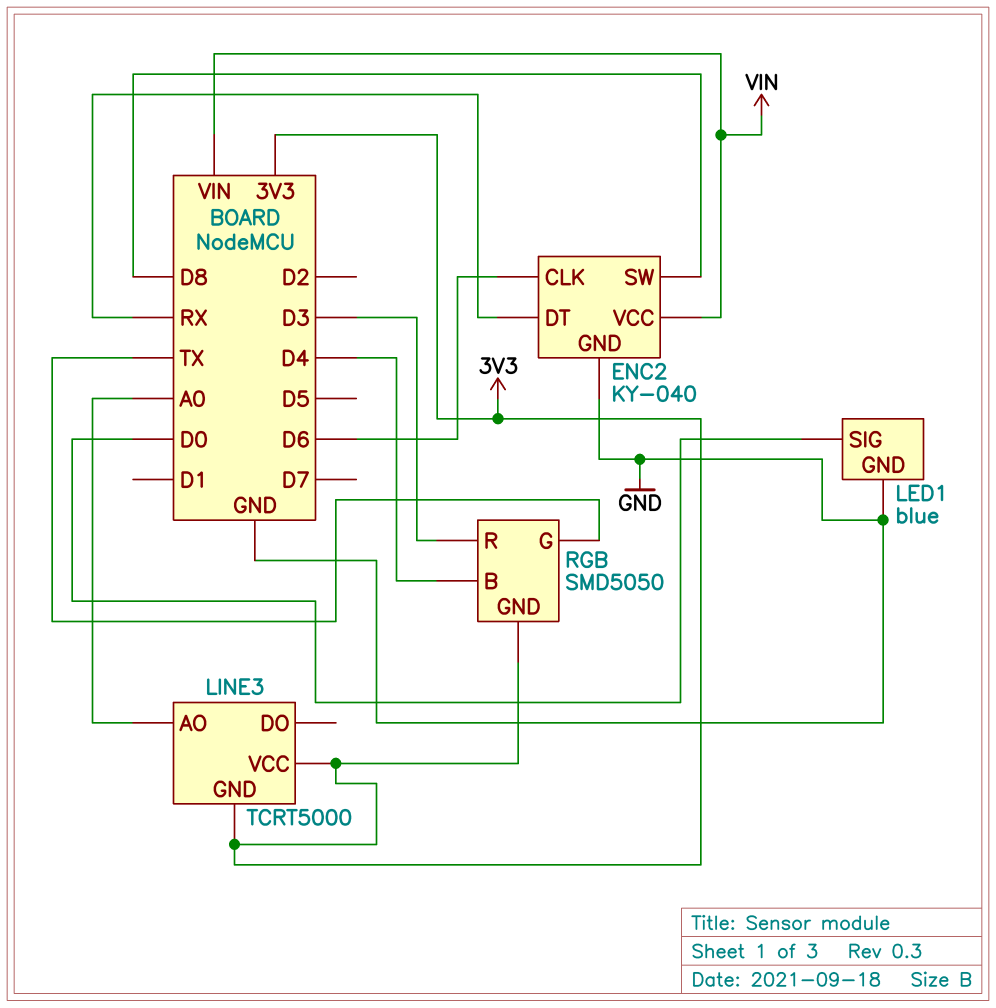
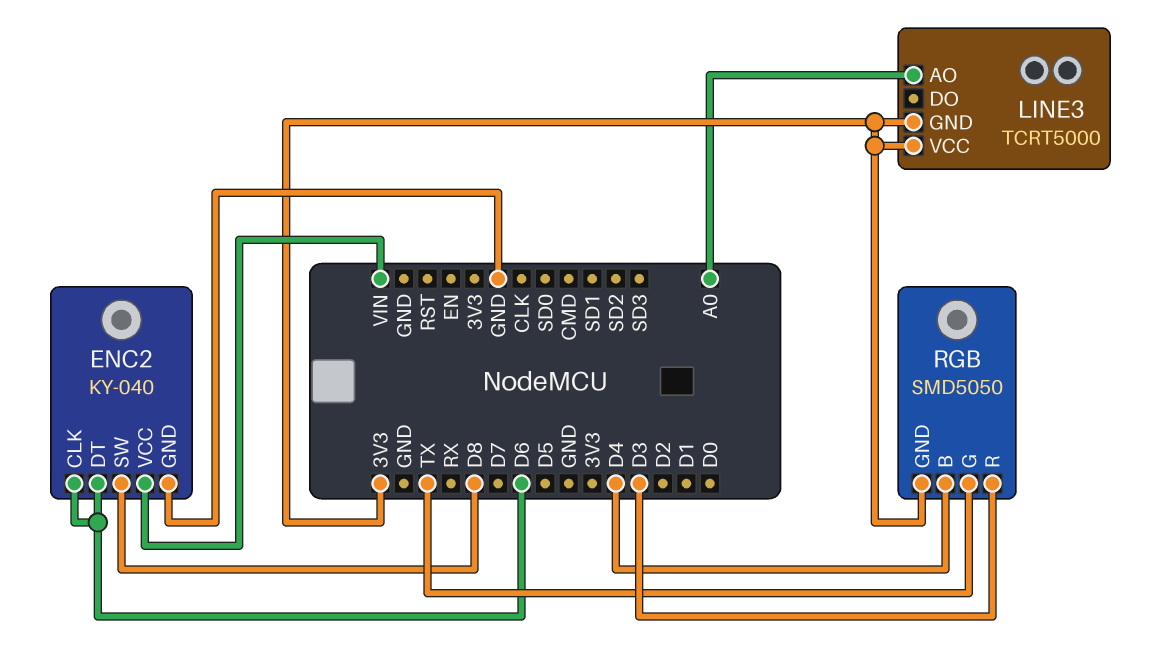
ENC2 pin DT: RX -> D6
LED1: blue -> none
LED1 pin GND: GND -> none
LED1 pin SIG: D0 -> none

